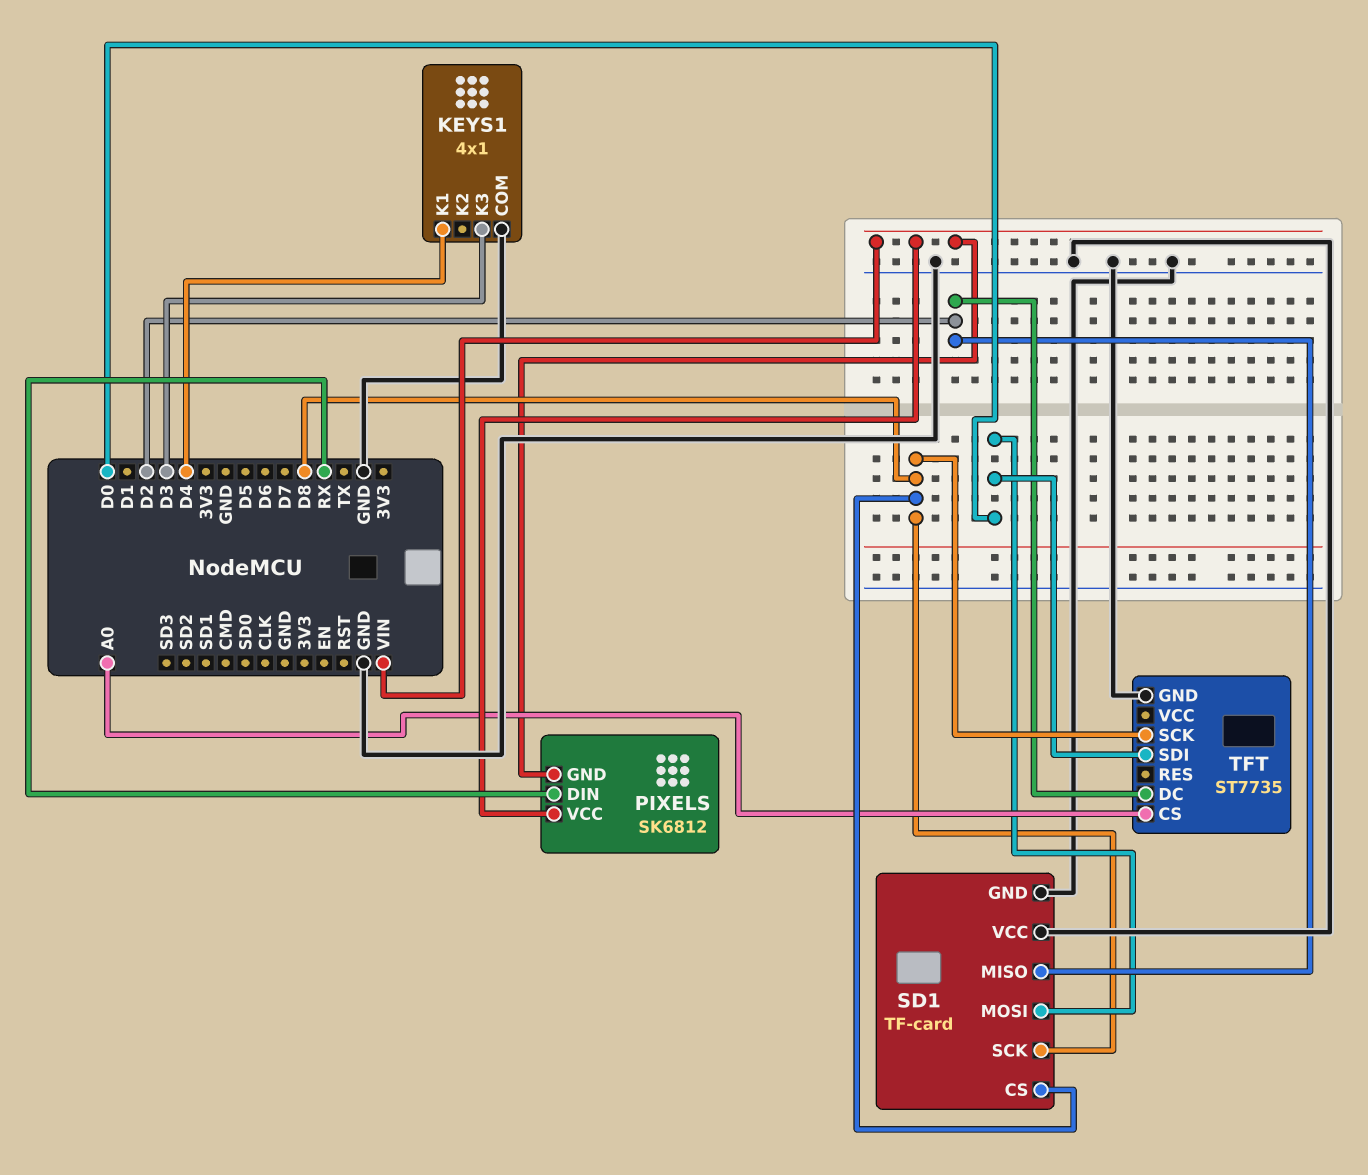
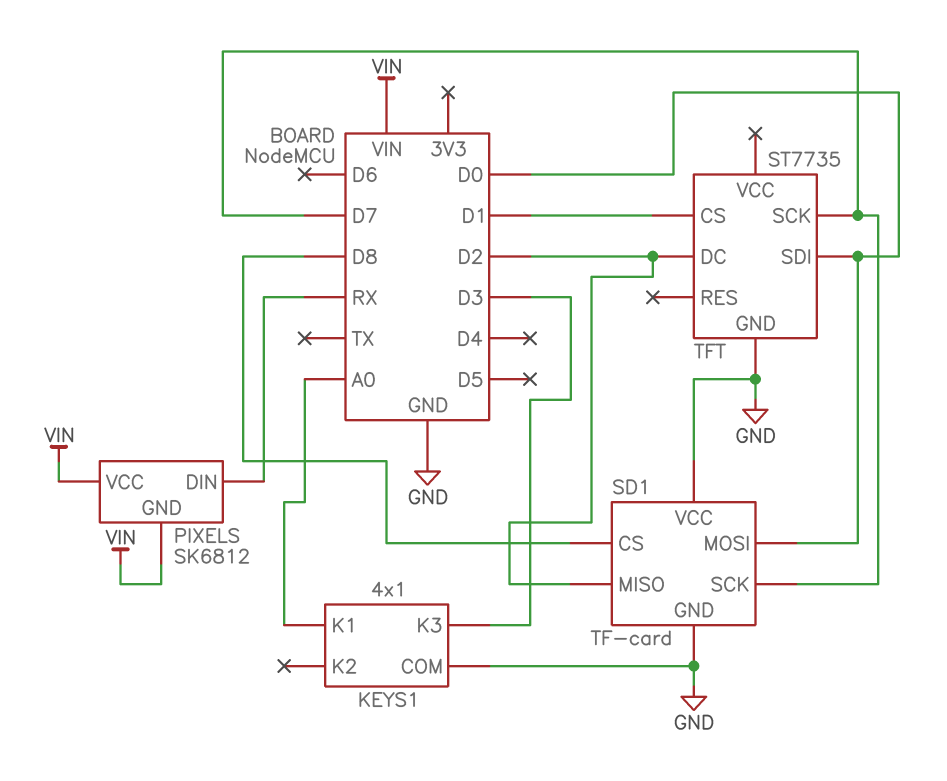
KEYS1 pin K1: D4 -> A0
SD1 pin SCK: D8 -> D7
TFT pin CS: A0 -> D1
TFT pin SCK: D8 -> D7

